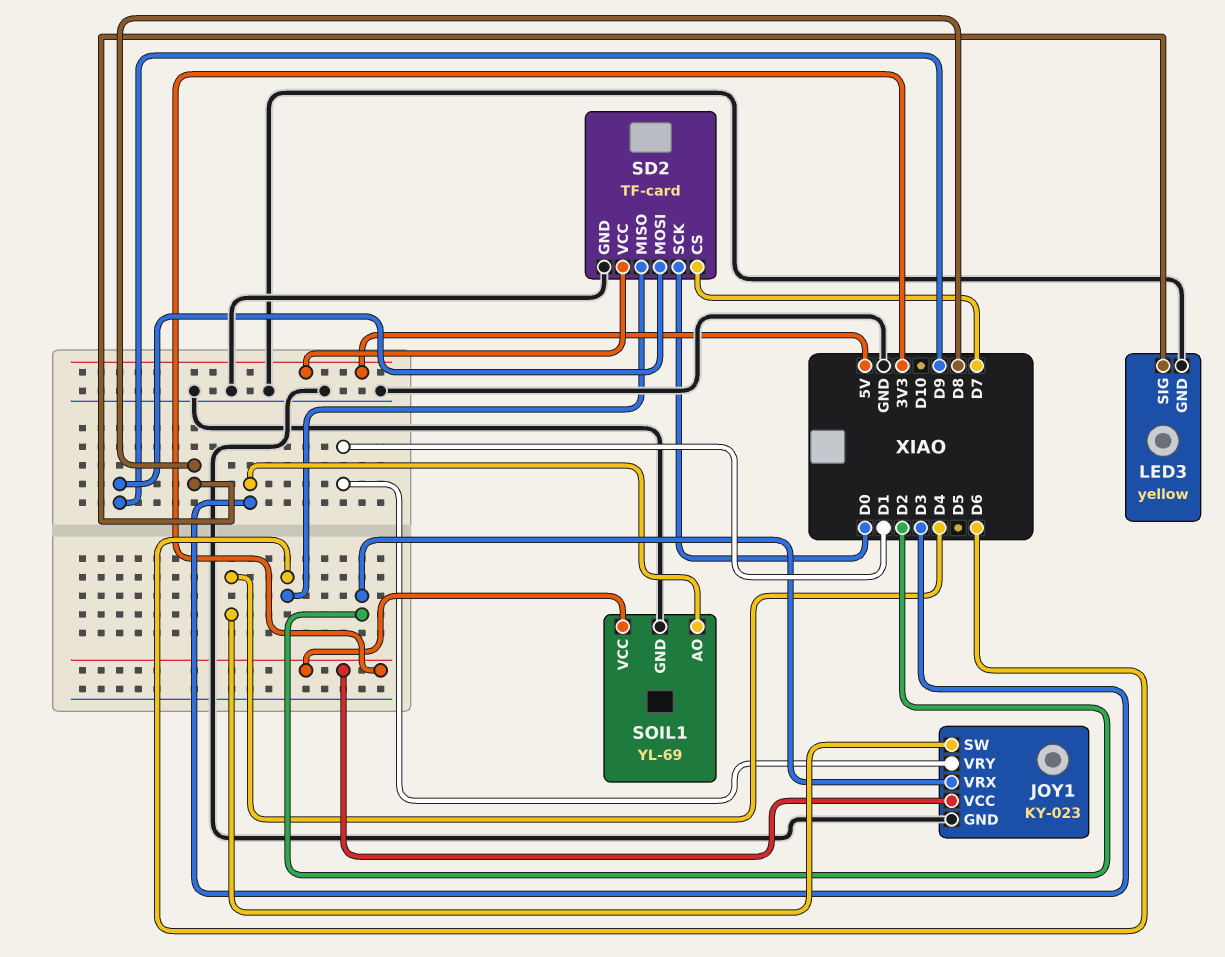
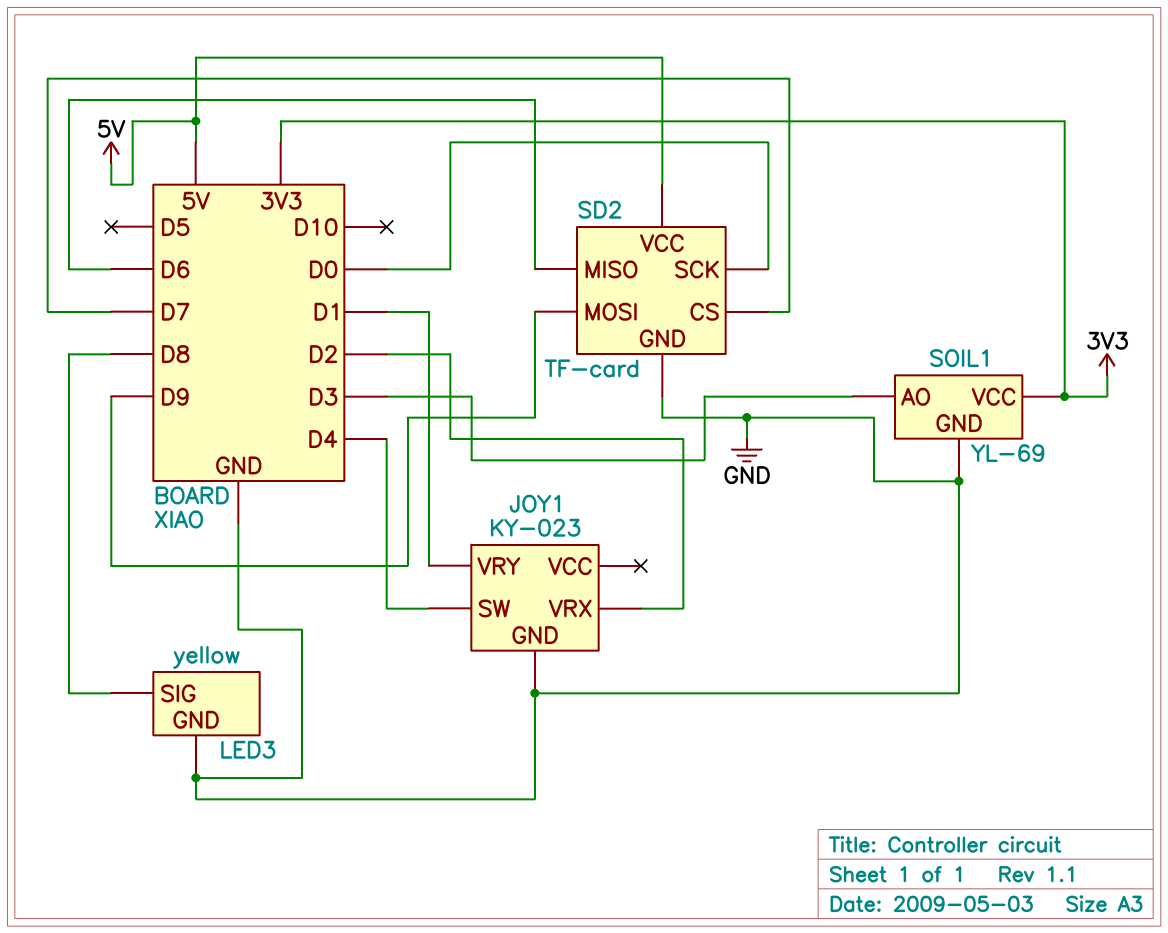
JOY1 pin VCC: 3V3 -> none

